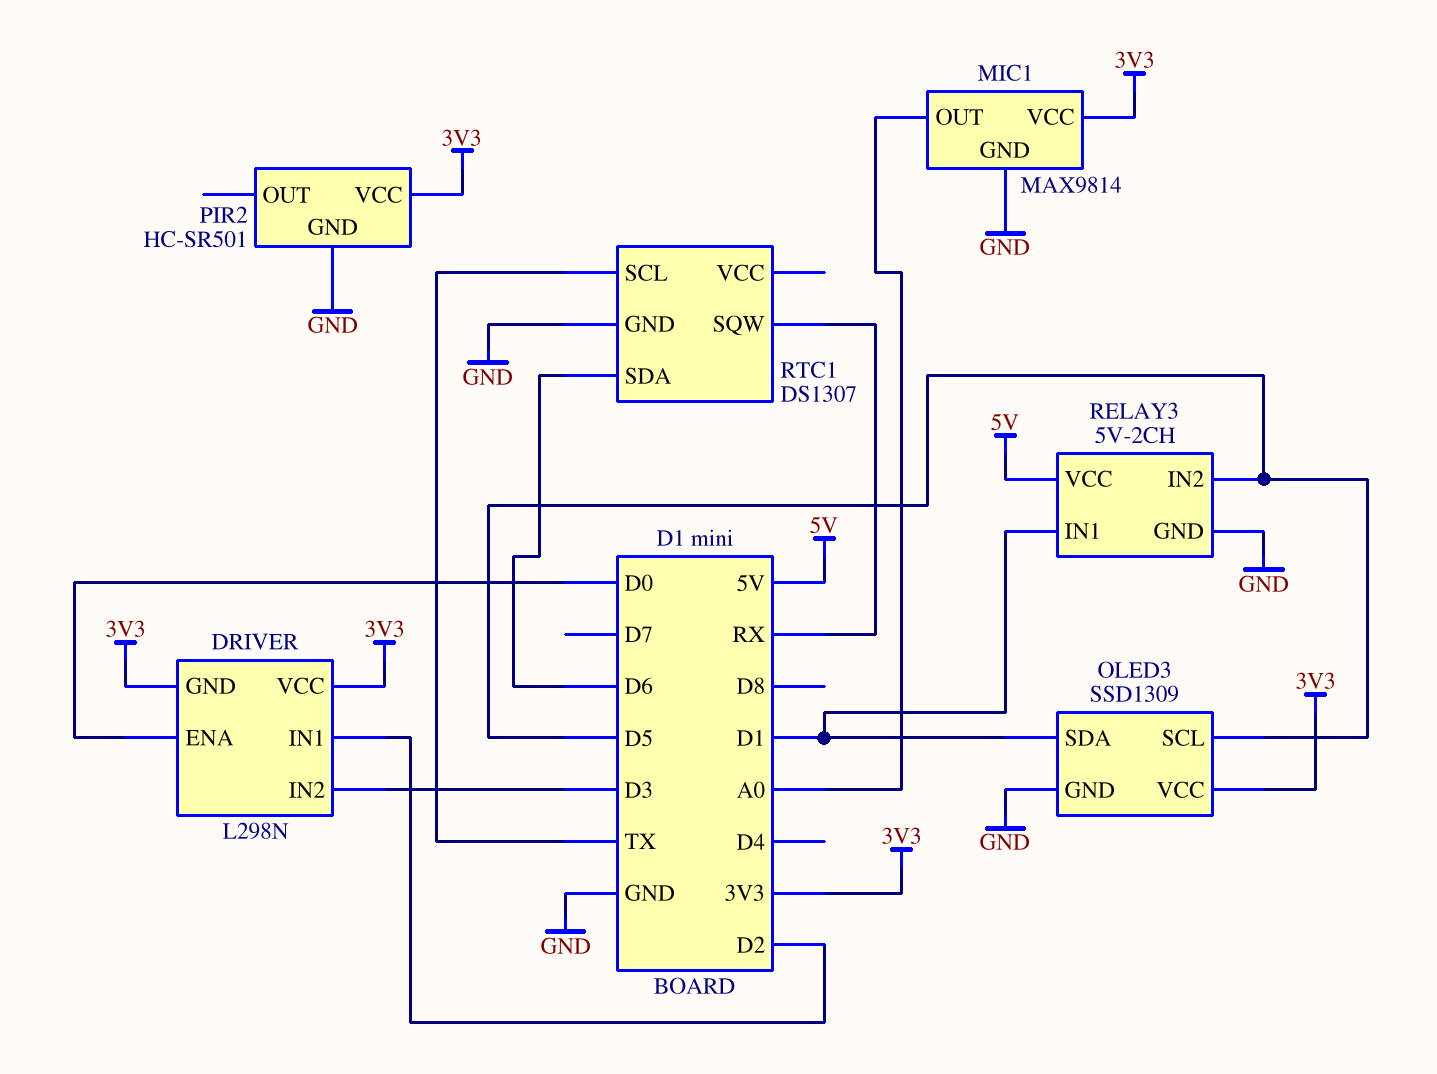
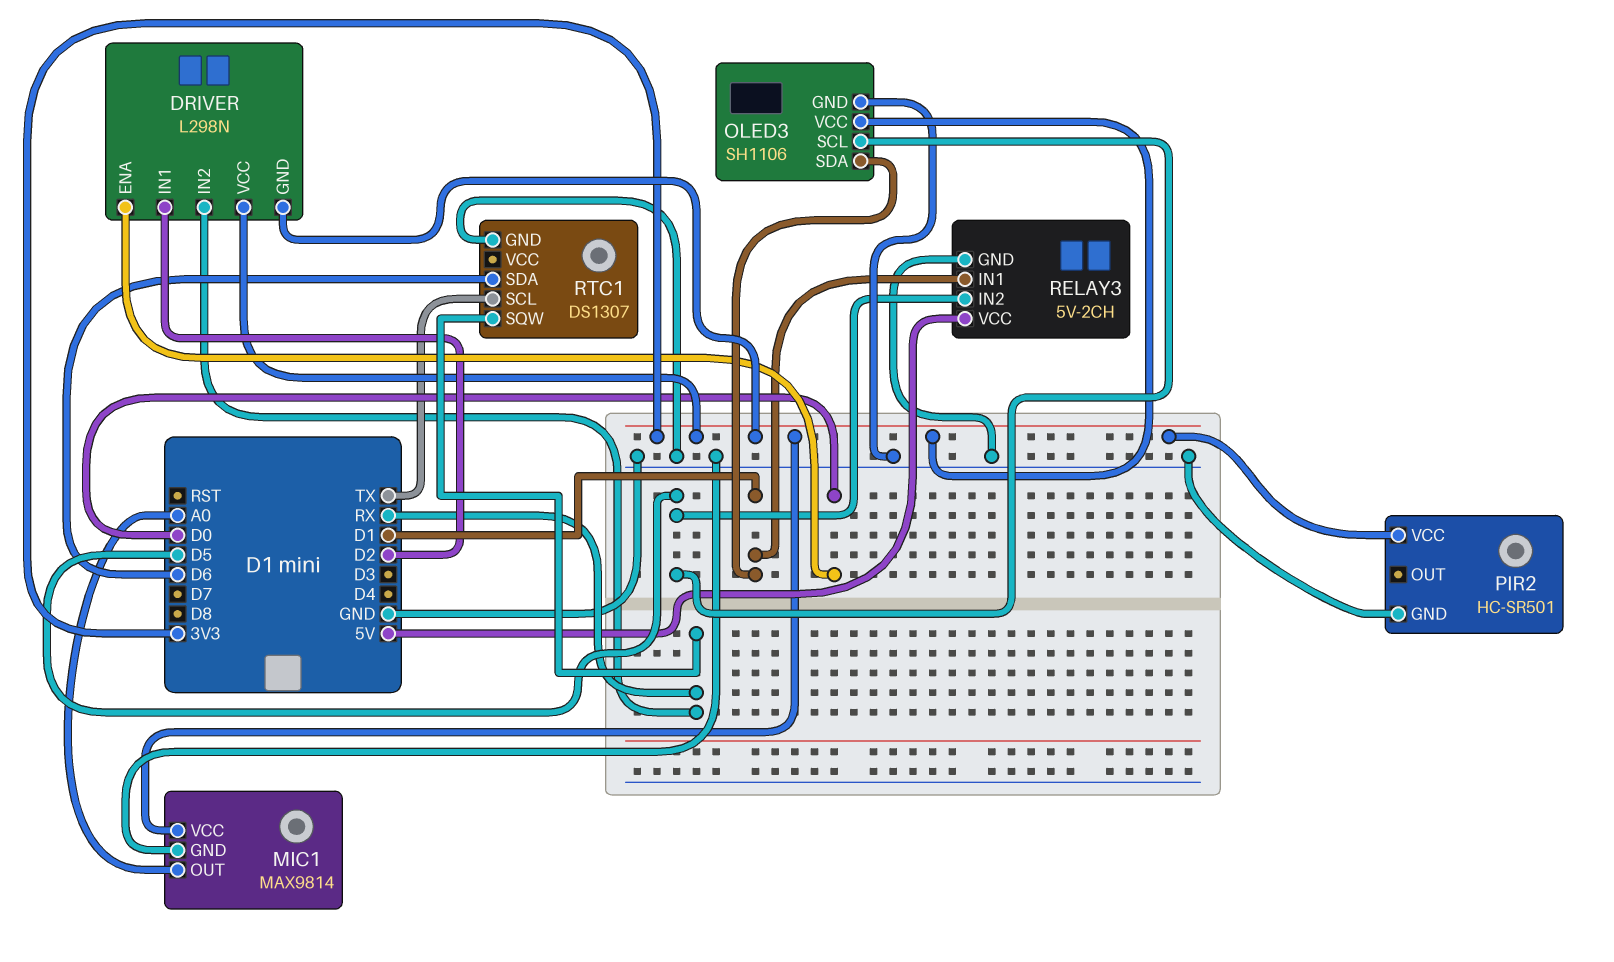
DRIVER pin IN2: D3 -> RX
OLED3: SSD1309 -> SH1106

